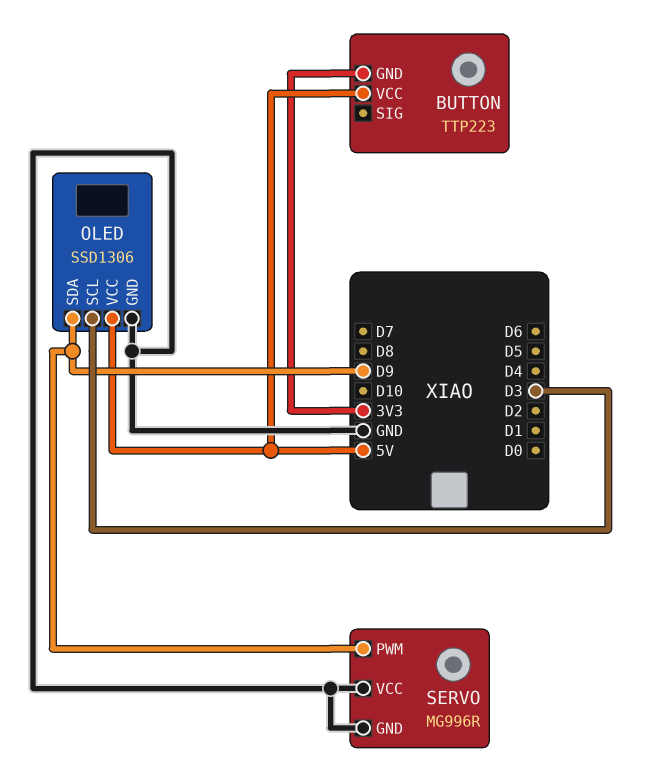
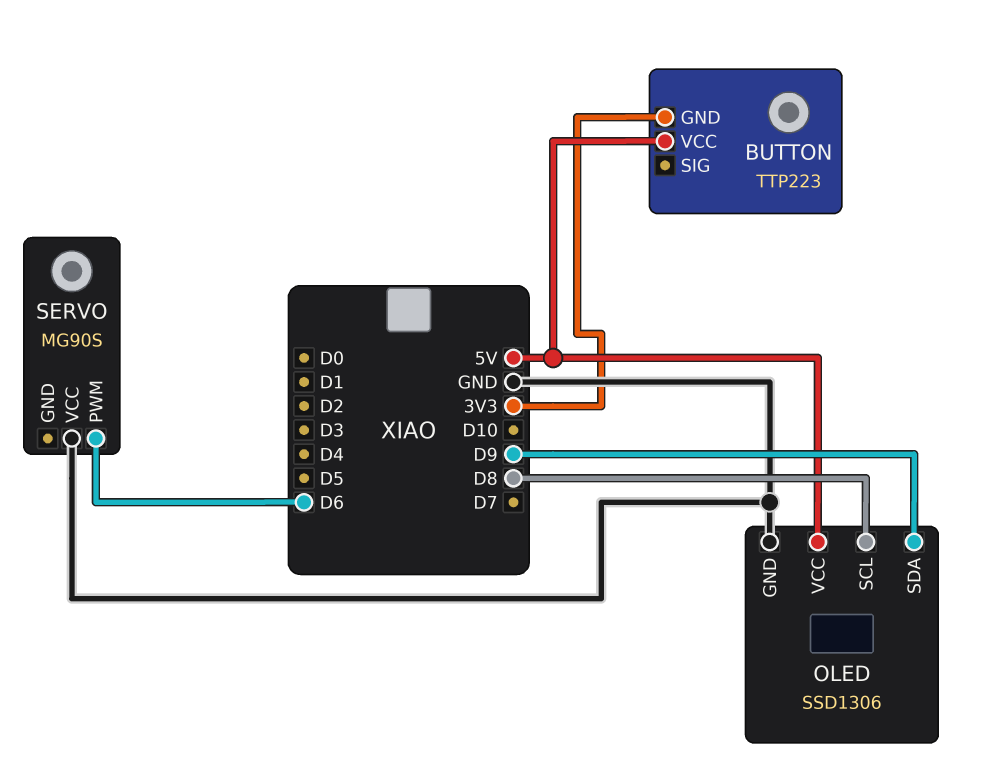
OLED pin SCL: D3 -> D8
SERVO: MG996R -> MG90S
SERVO pin GND: GND -> none
SERVO pin PWM: D9 -> D6

